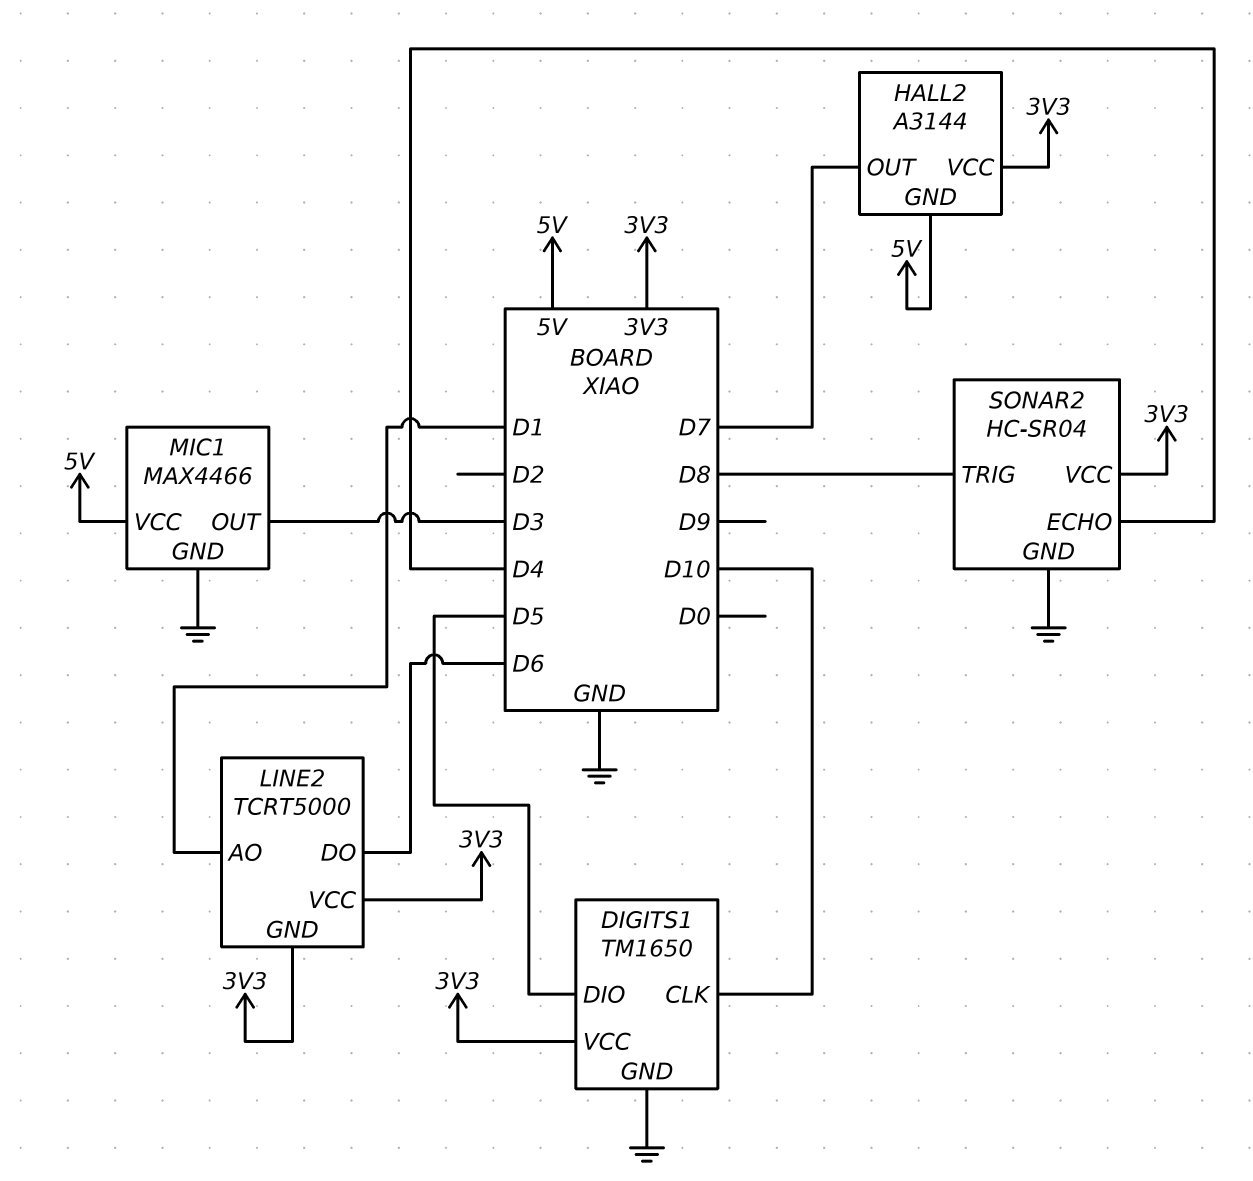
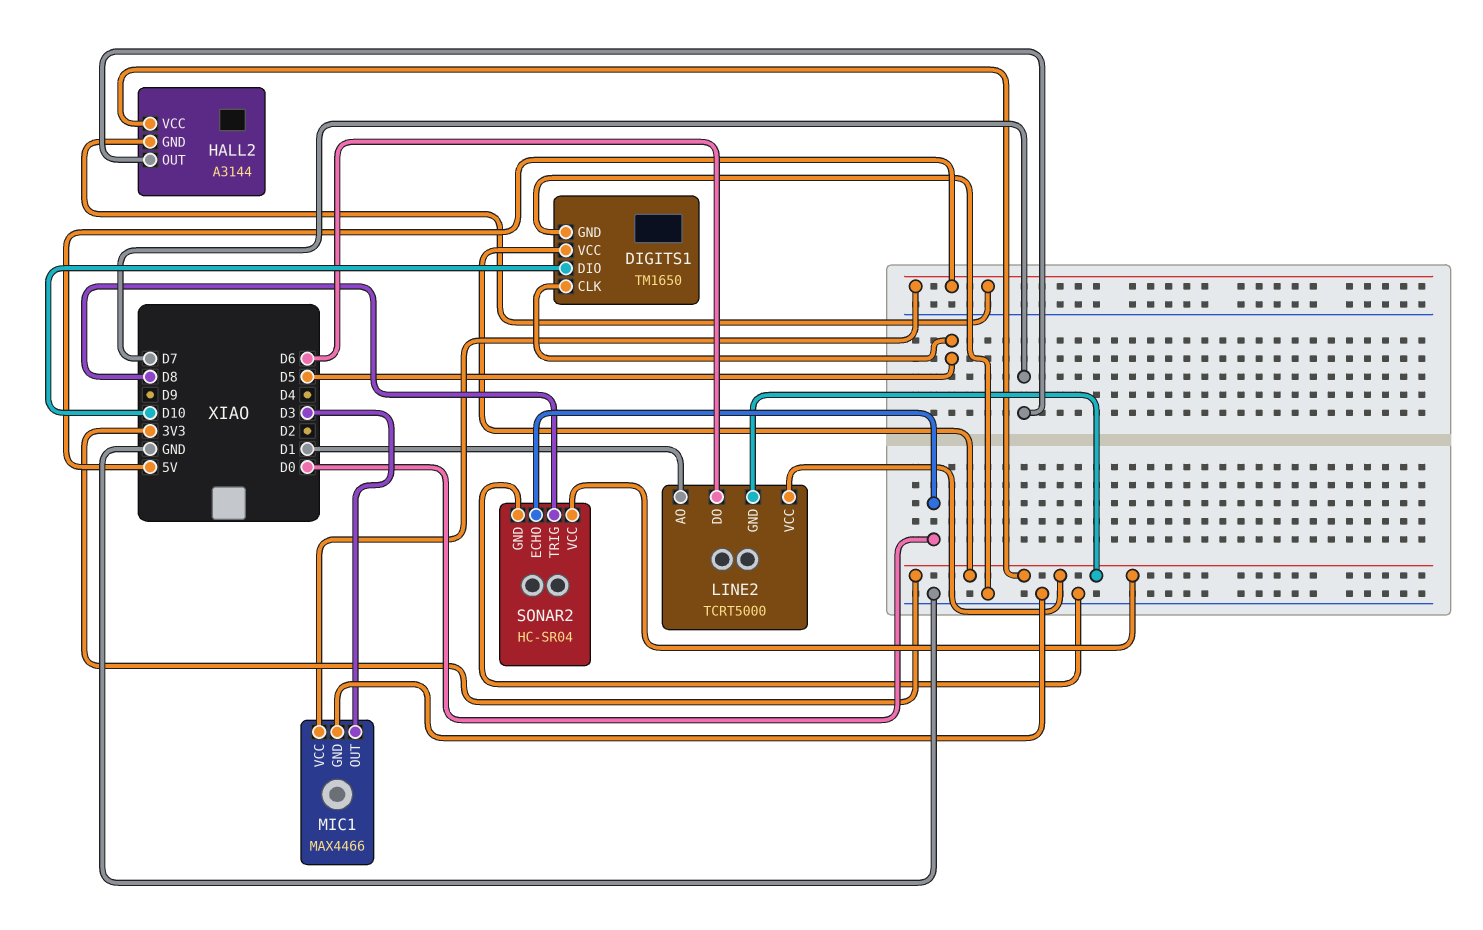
DIGITS1 pin CLK: D10 -> D5
DIGITS1 pin DIO: D5 -> D10
SONAR2 pin ECHO: D4 -> D0

